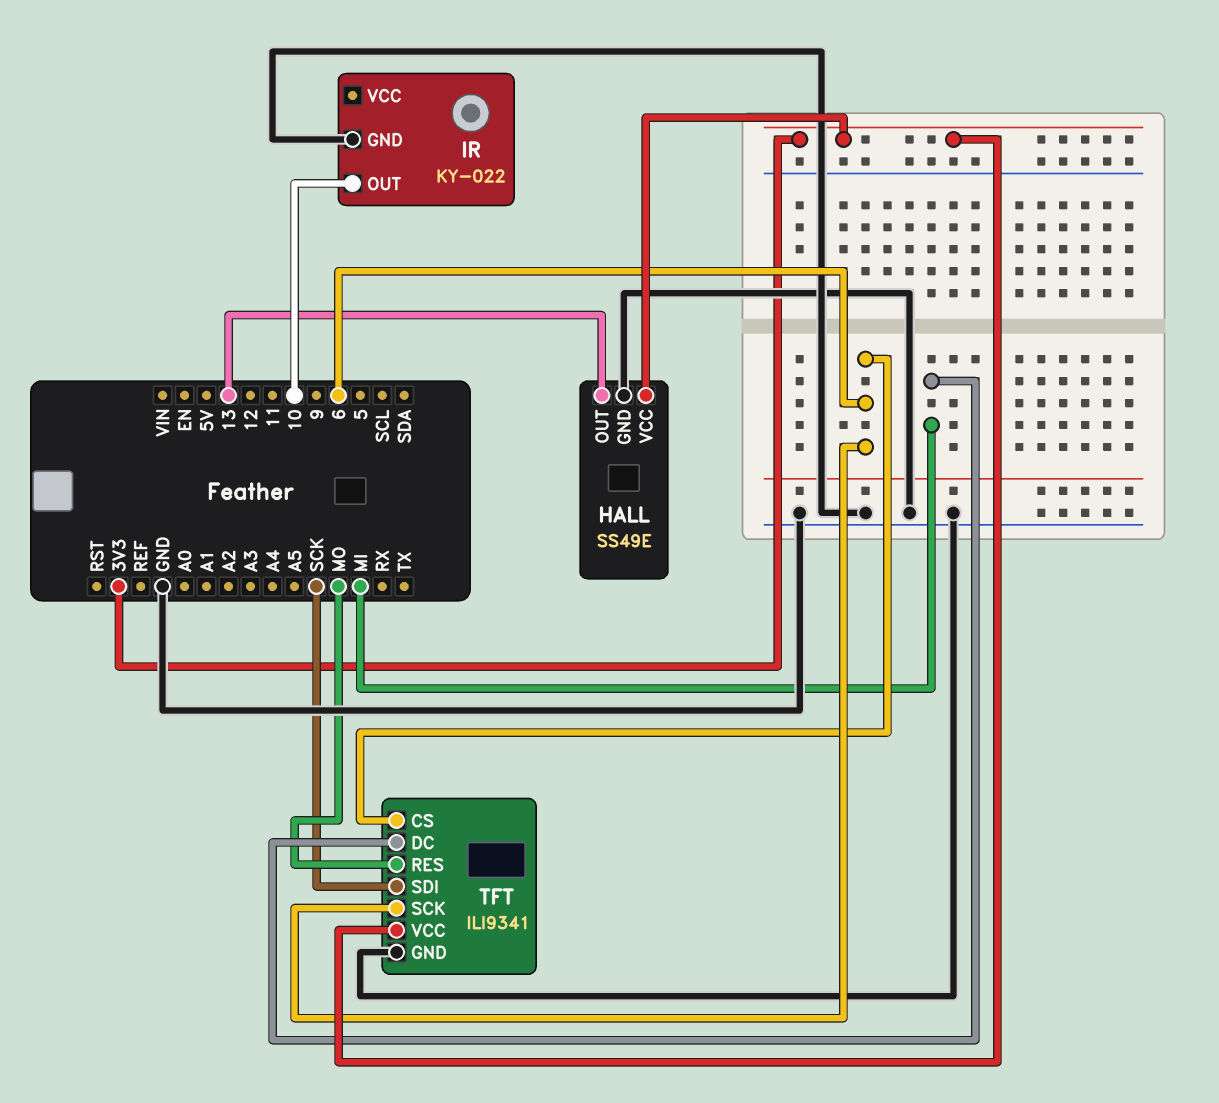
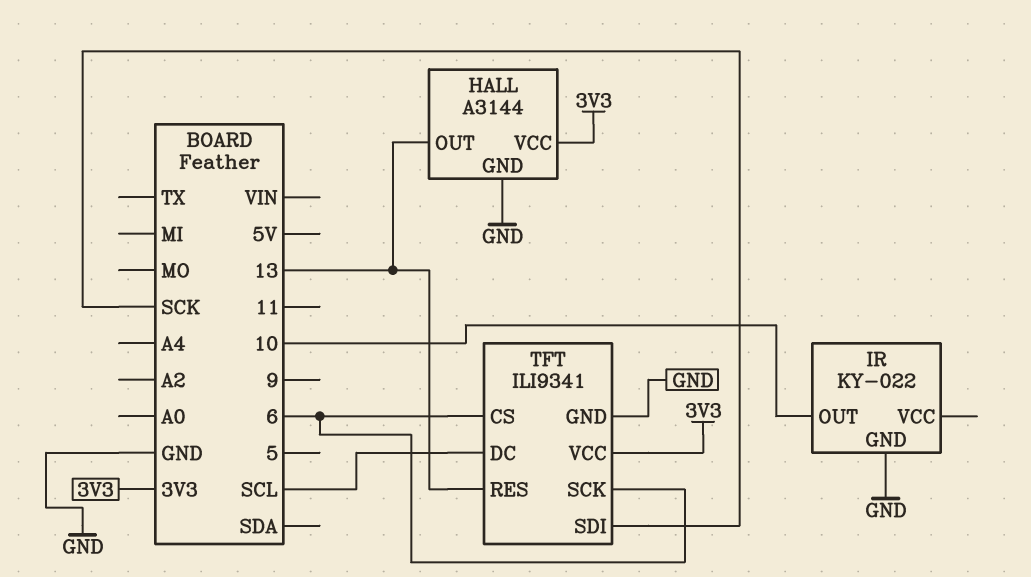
HALL: SS49E -> A3144
TFT pin DC: MI -> SCL
TFT pin RES: MO -> 13

